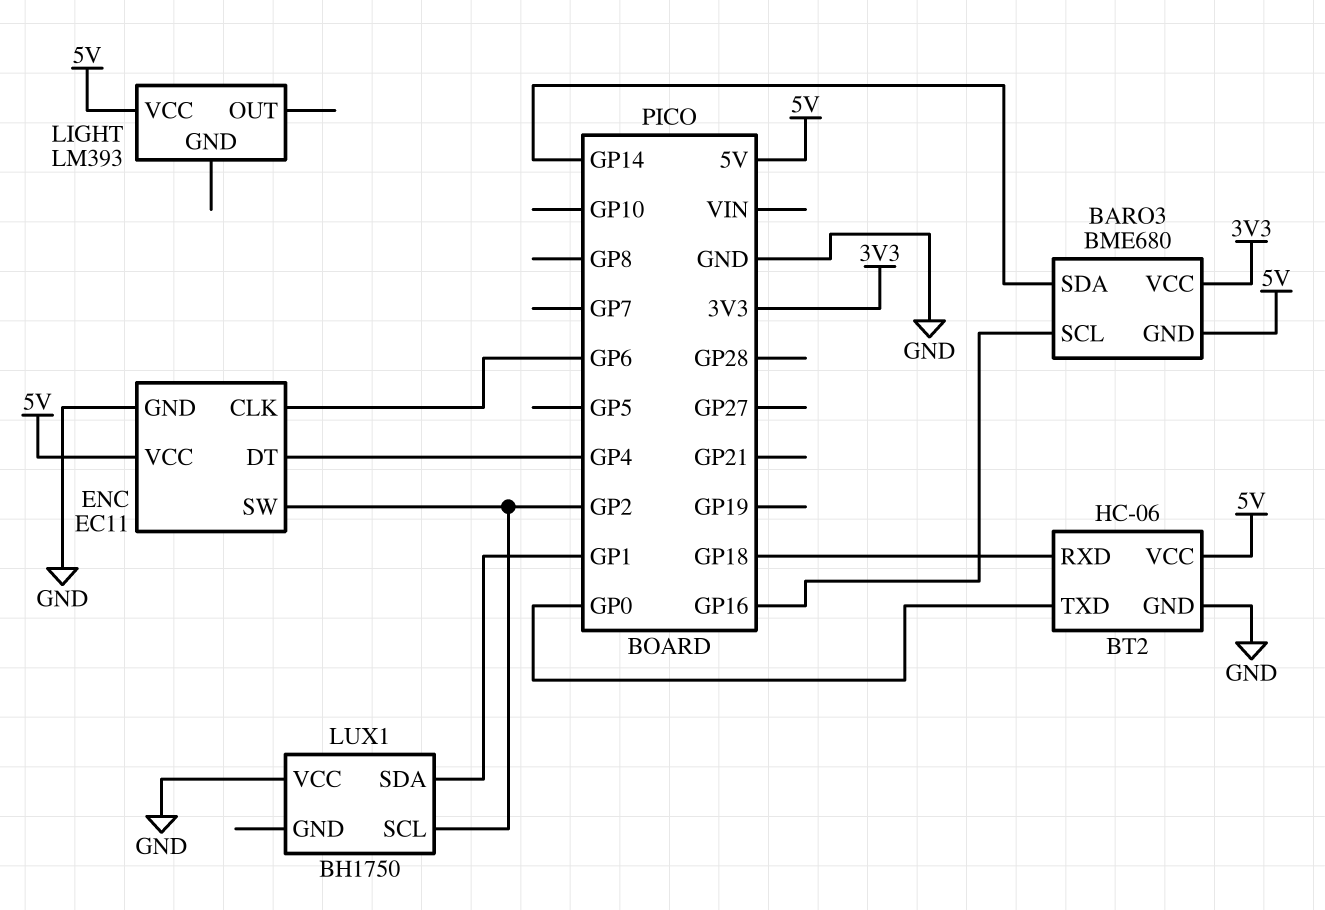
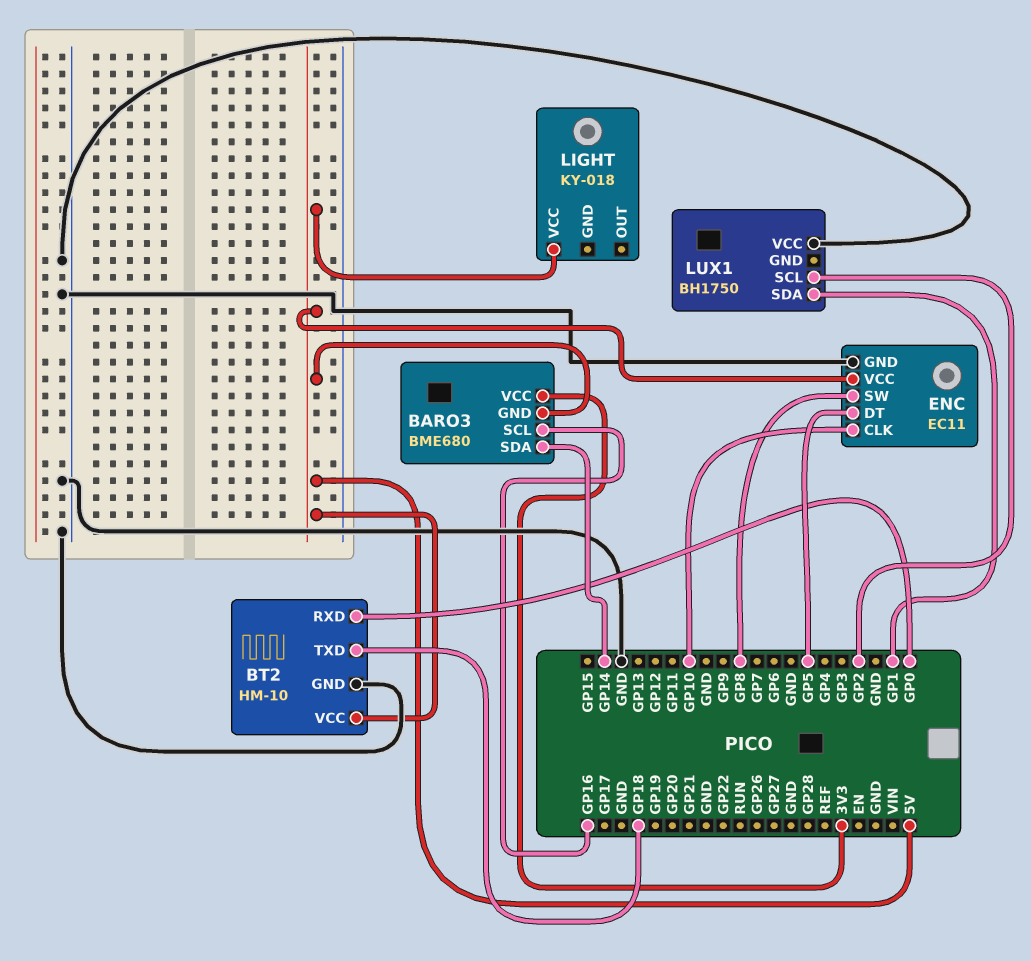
BT2: HC-06 -> HM-10
BT2 pin RXD: GP18 -> GP0
BT2 pin TXD: GP0 -> GP18
ENC pin CLK: GP6 -> GP10
ENC pin DT: GP4 -> GP5
ENC pin SW: GP2 -> GP8
LIGHT: LM393 -> KY-018

